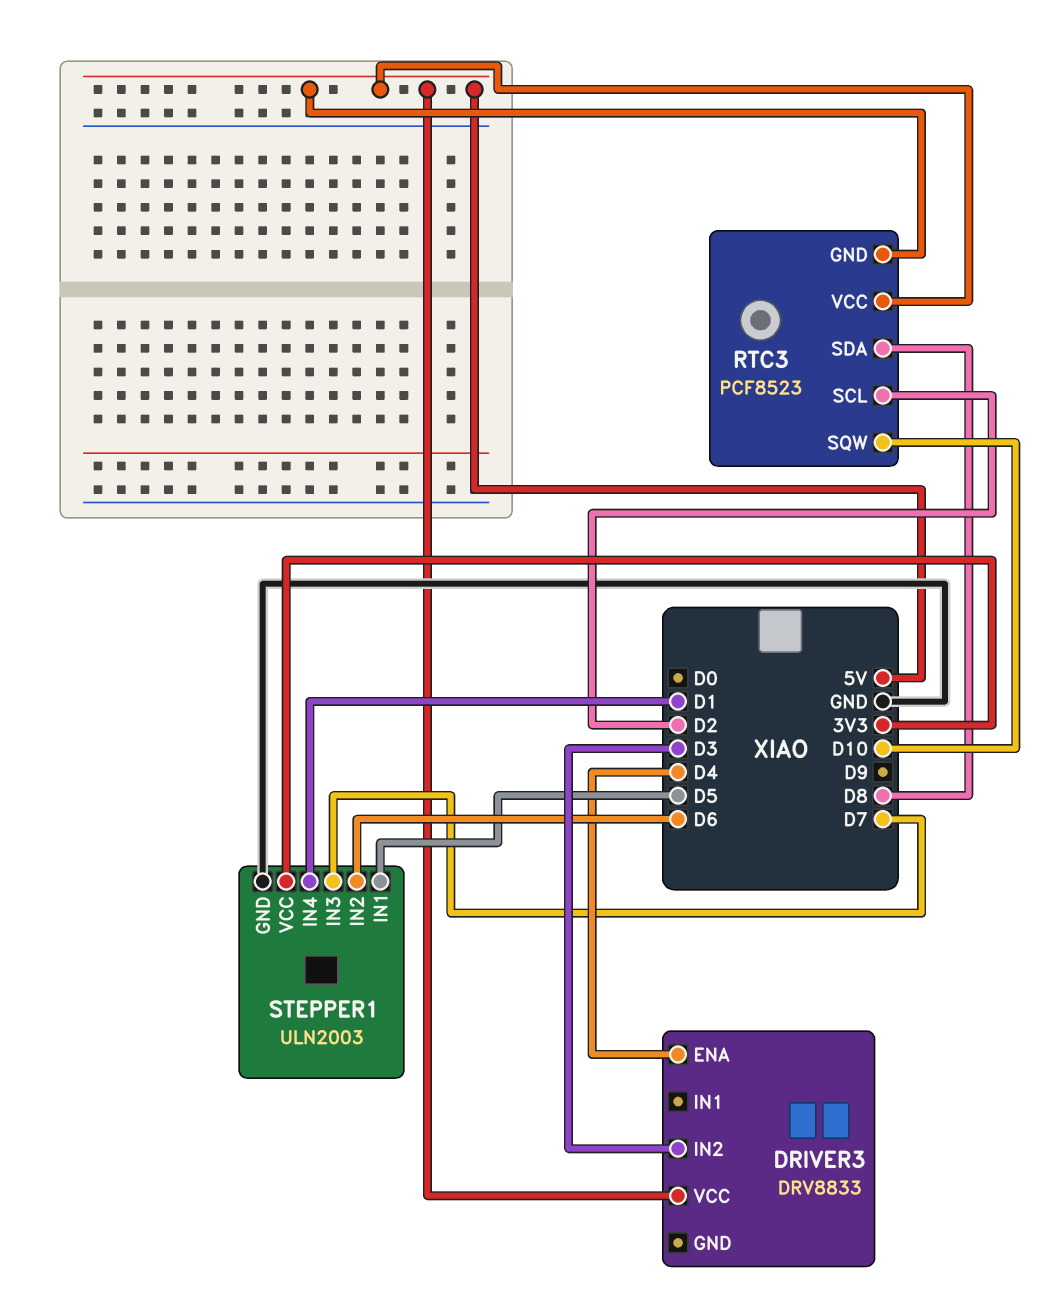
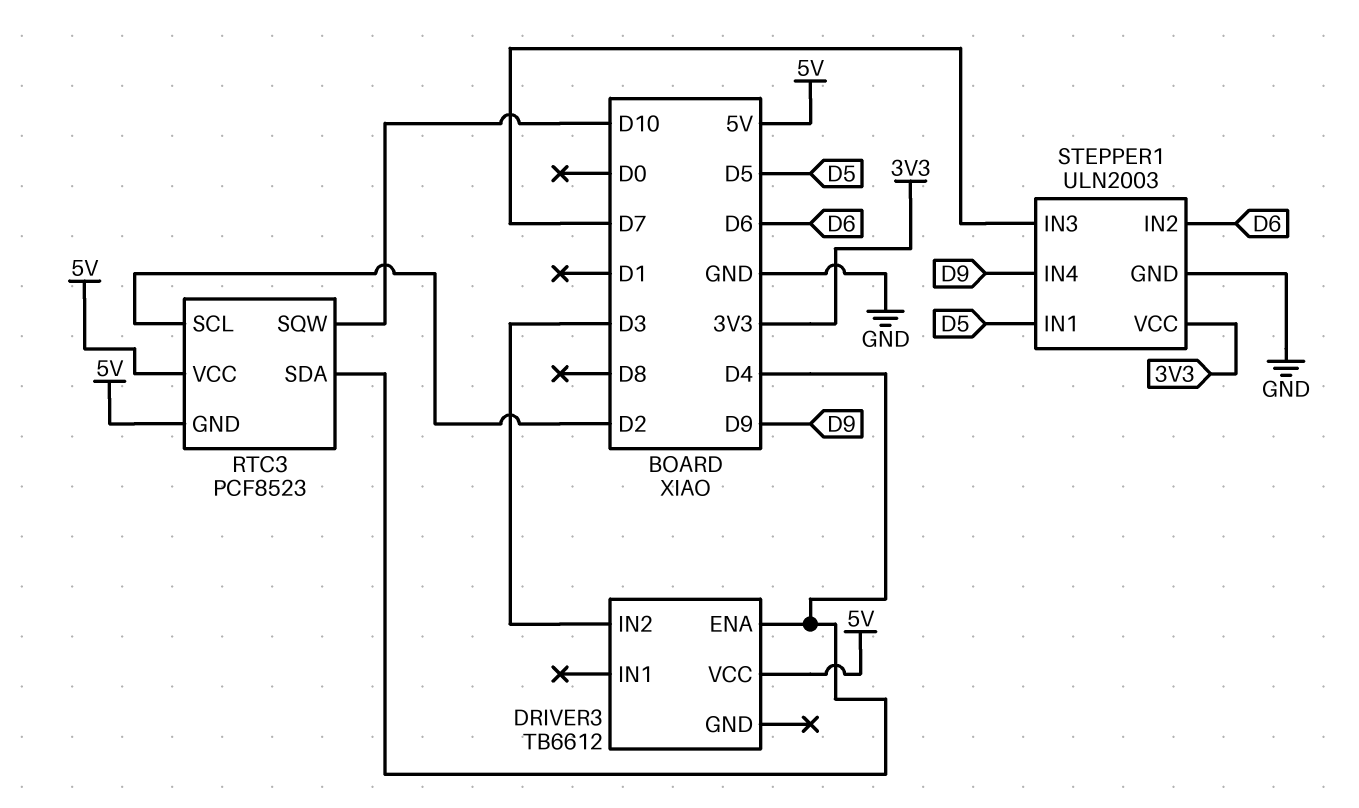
DRIVER3: DRV8833 -> TB6612
RTC3 pin SDA: D8 -> D4
STEPPER1 pin IN4: D1 -> D9

